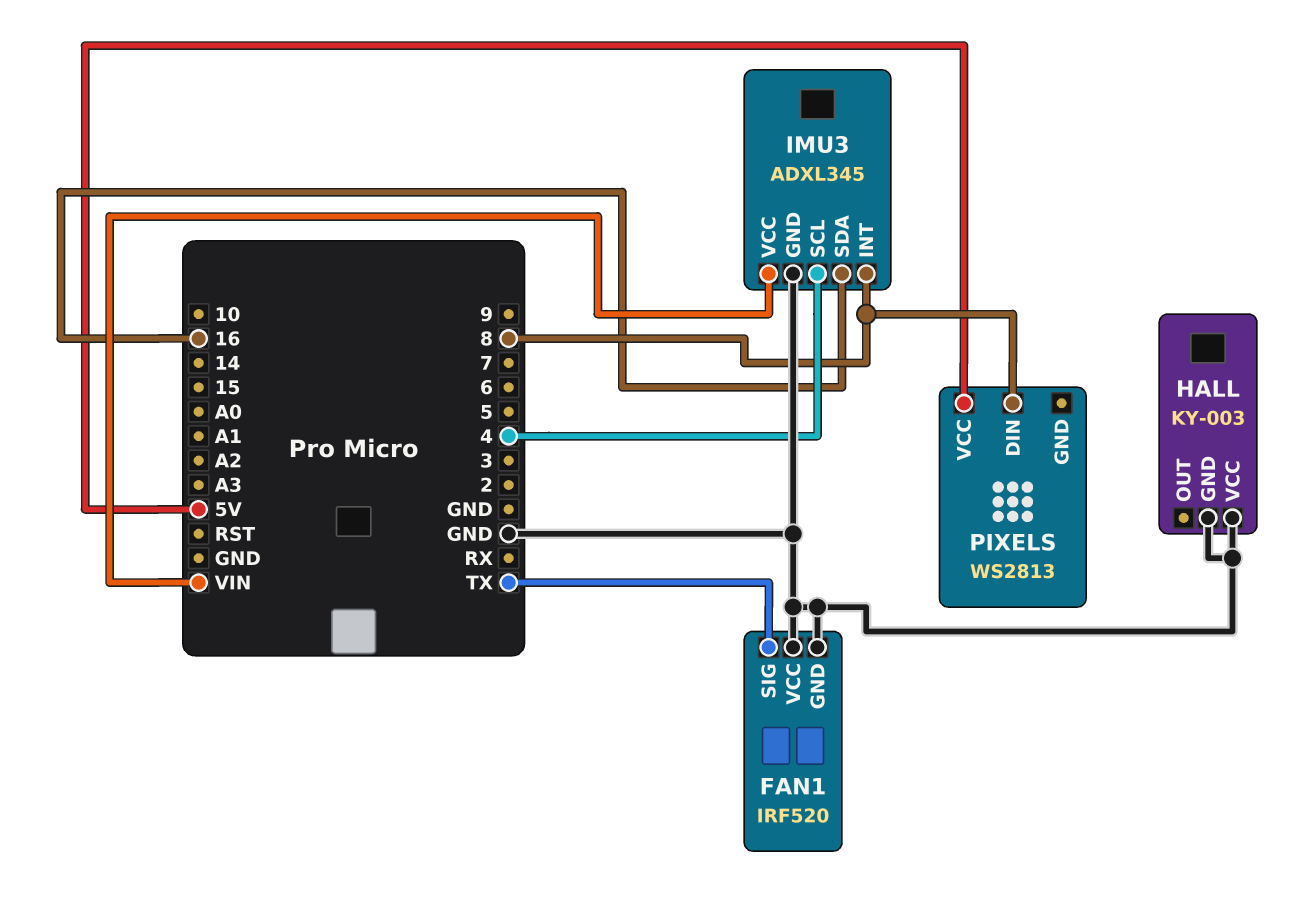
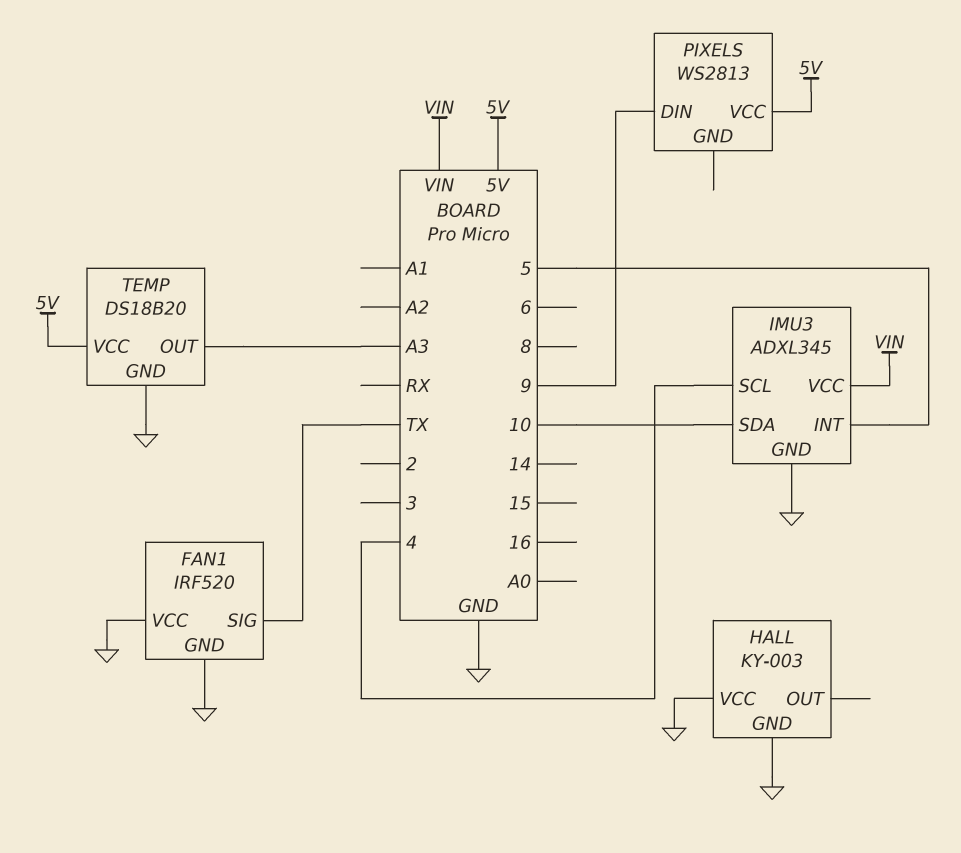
IMU3 pin INT: 8 -> 5
IMU3 pin SDA: 16 -> 10
PIXELS pin DIN: 8 -> 9
TEMP: none -> DS18B20
TEMP pin GND: none -> GND
TEMP pin OUT: none -> A3
TEMP pin VCC: none -> 5V

